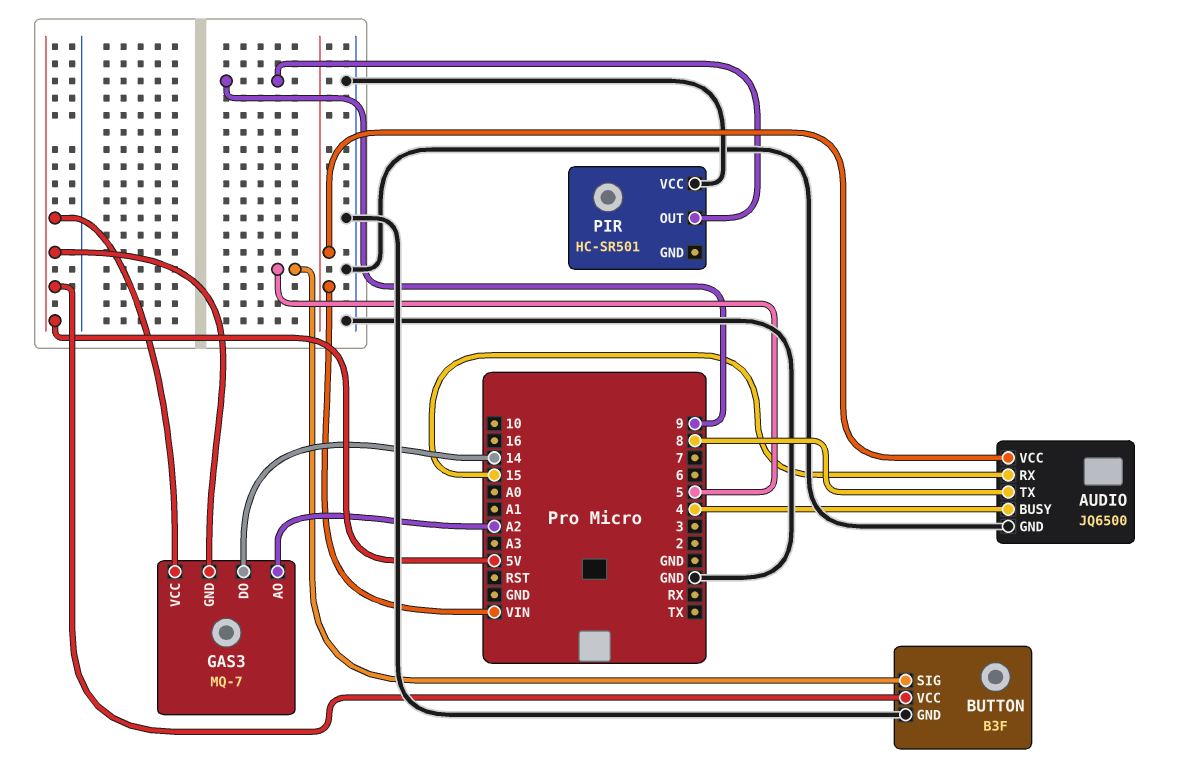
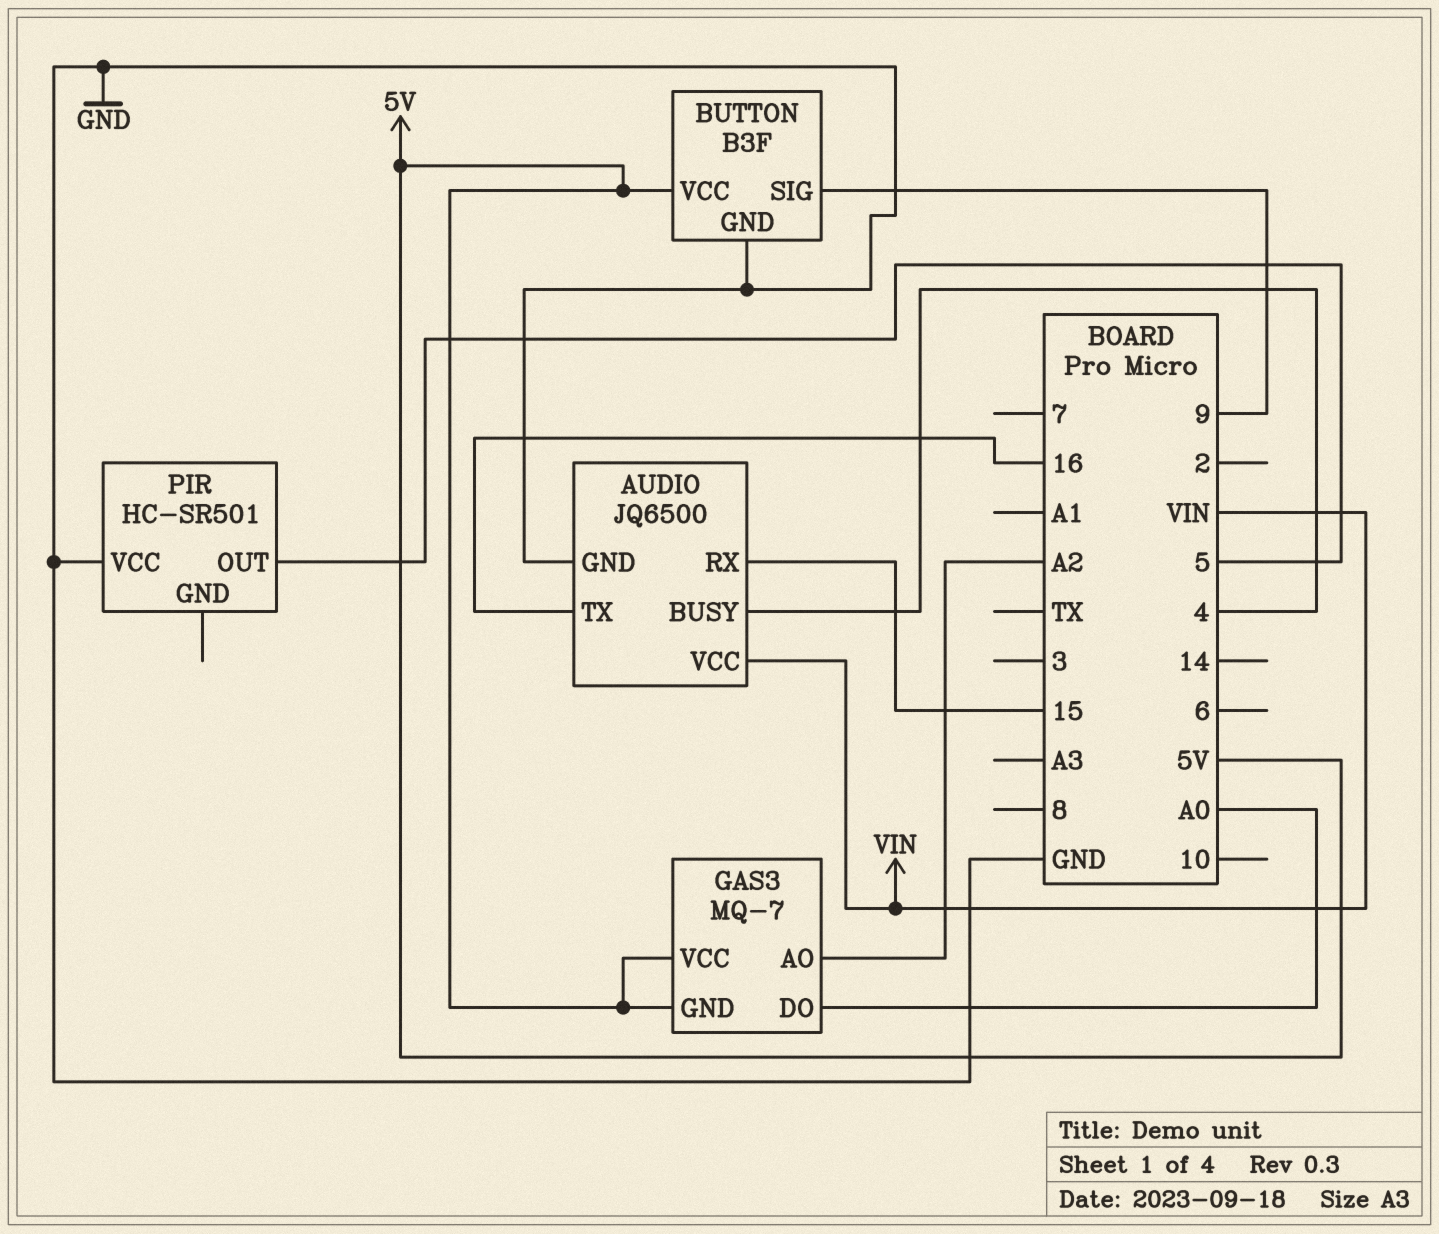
AUDIO pin TX: 8 -> 16
BUTTON pin SIG: 5 -> 9
GAS3 pin DO: 14 -> A0
PIR pin OUT: 9 -> 5

